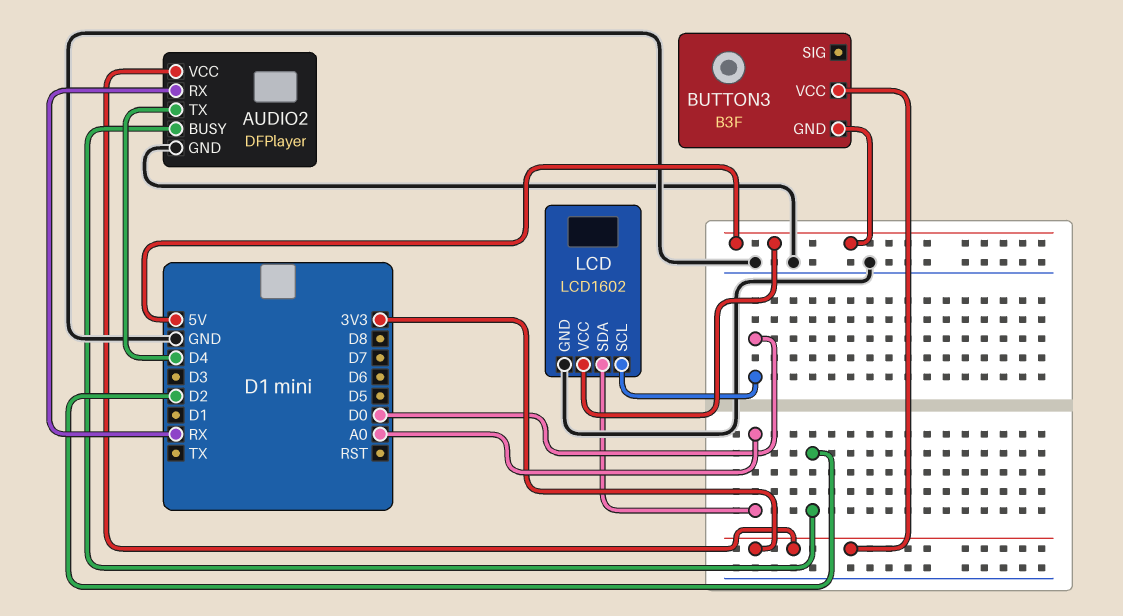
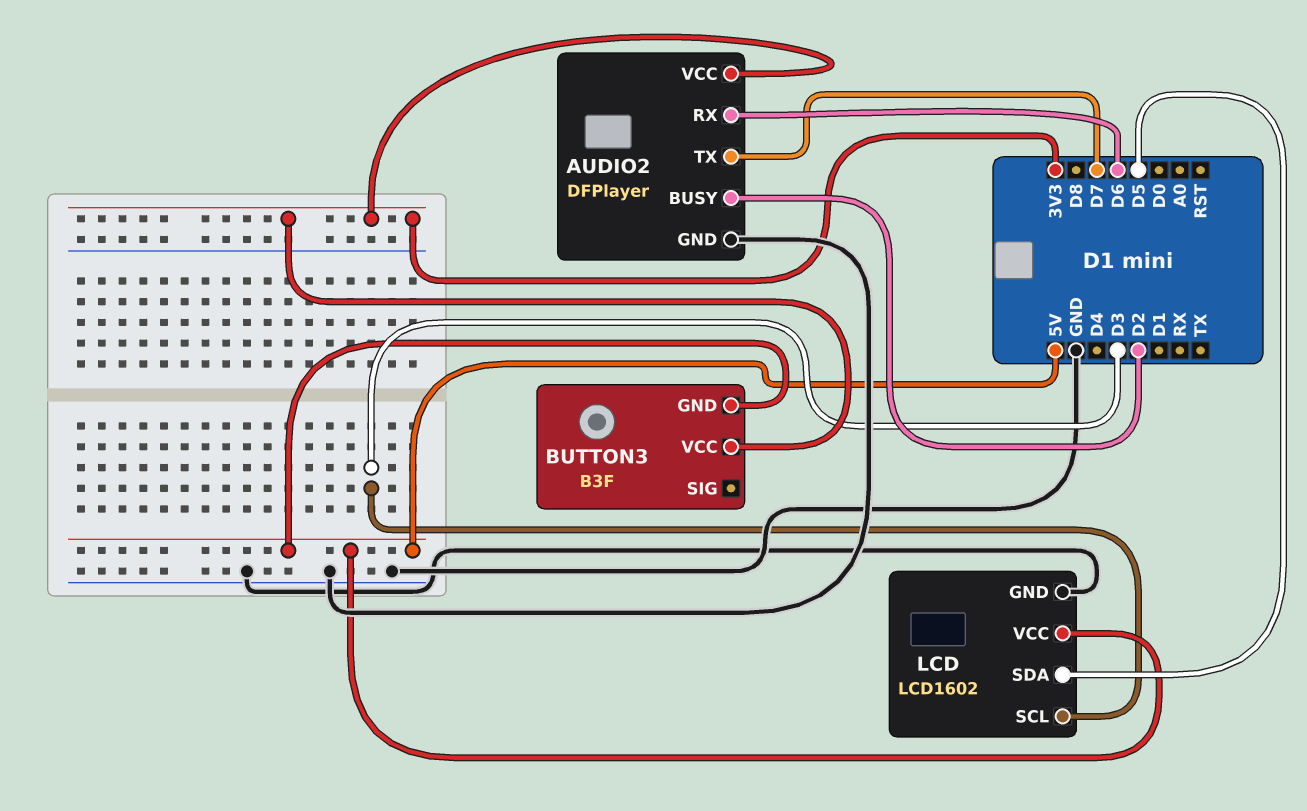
AUDIO2 pin RX: RX -> D6
AUDIO2 pin TX: D4 -> D7
LCD pin SCL: D0 -> D3
LCD pin SDA: A0 -> D5

